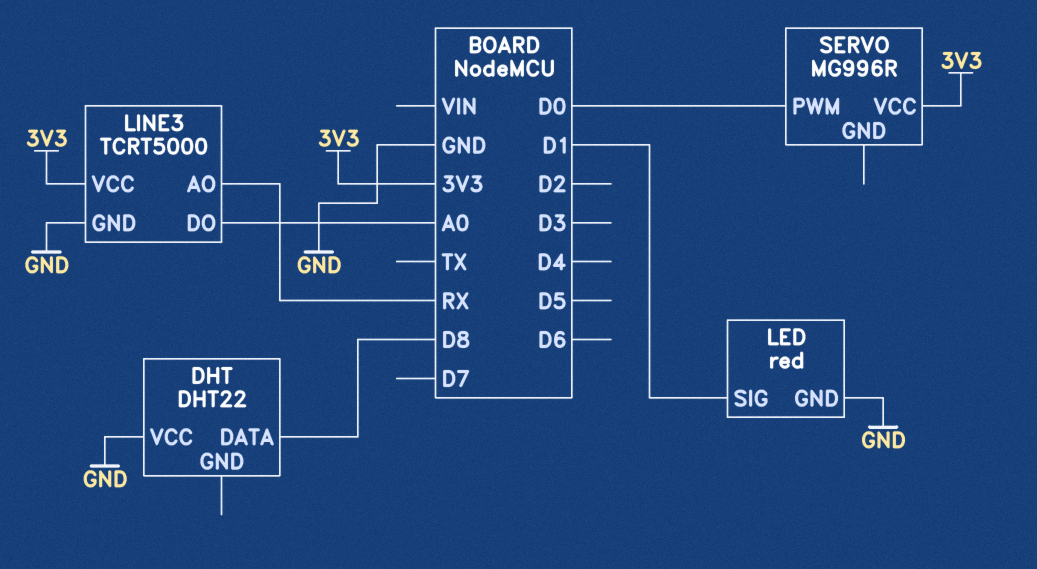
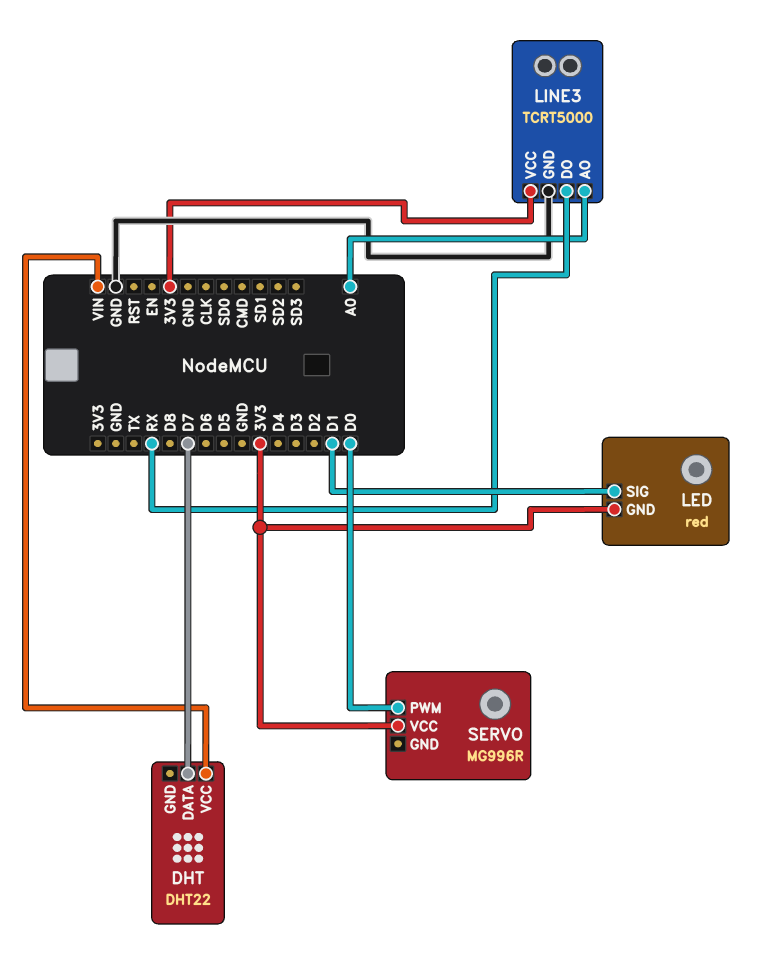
DHT pin DATA: D8 -> D7
DHT pin VCC: GND -> VIN
LED pin GND: GND -> 3V3
LINE3 pin AO: RX -> A0
LINE3 pin DO: A0 -> RX

